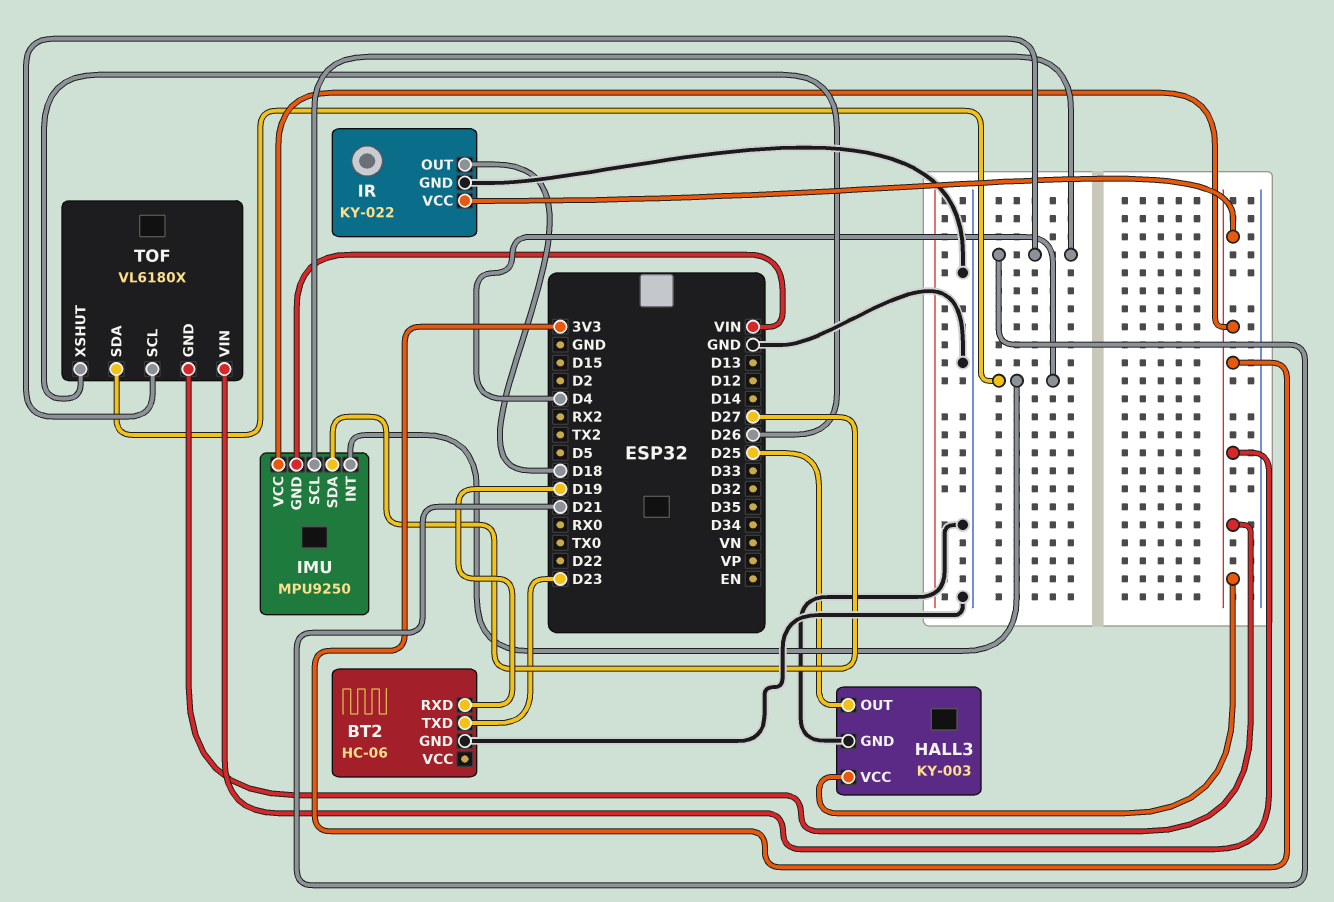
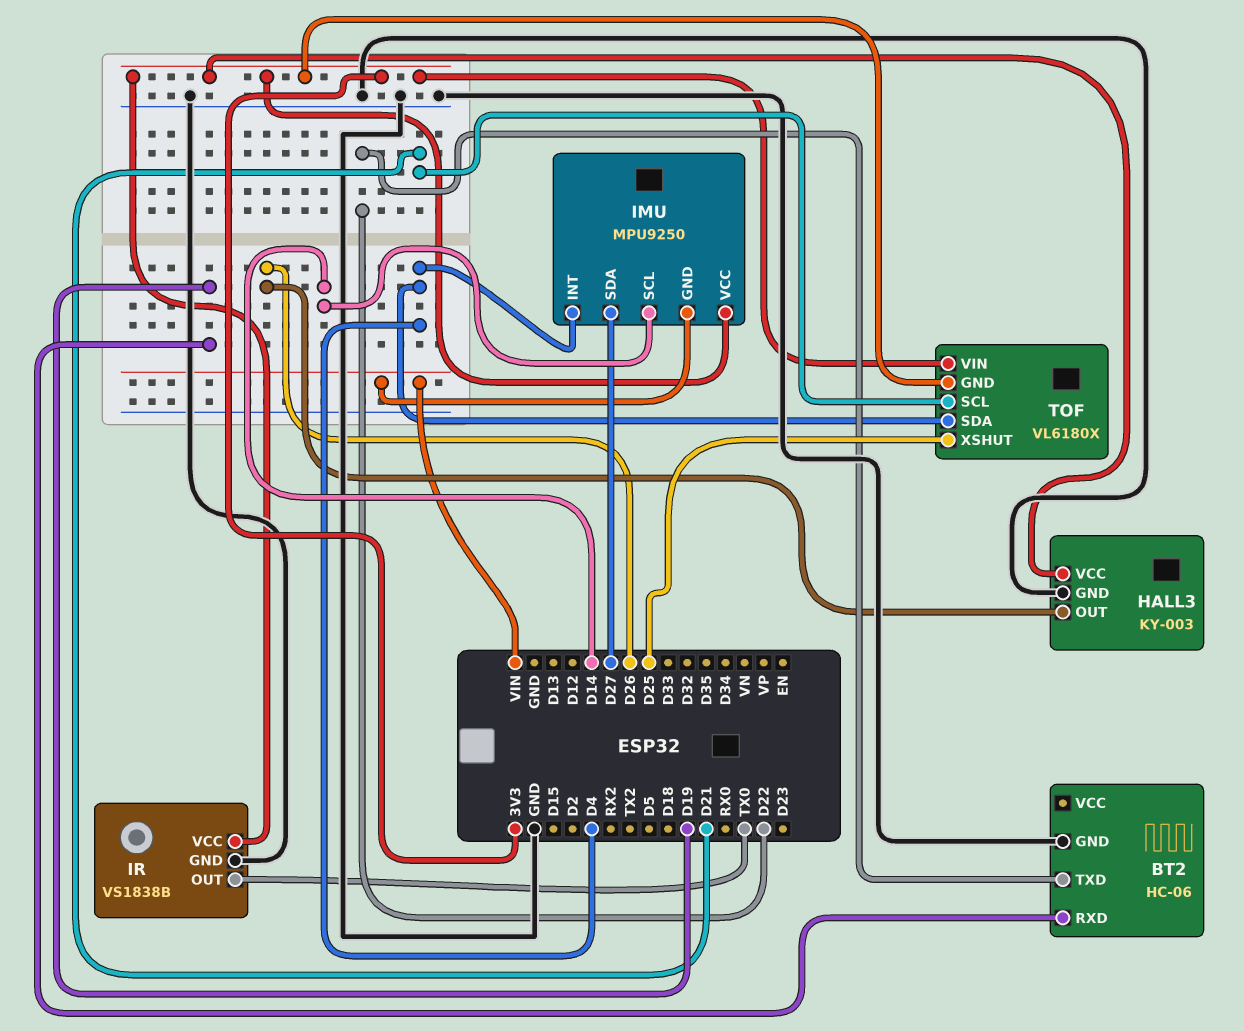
BT2 pin TXD: D23 -> D22
HALL3 pin OUT: D25 -> D26
IMU pin SCL: D21 -> D14
IR: KY-022 -> VS1838B
IR pin OUT: D18 -> TX0
TOF pin XSHUT: D26 -> D25

